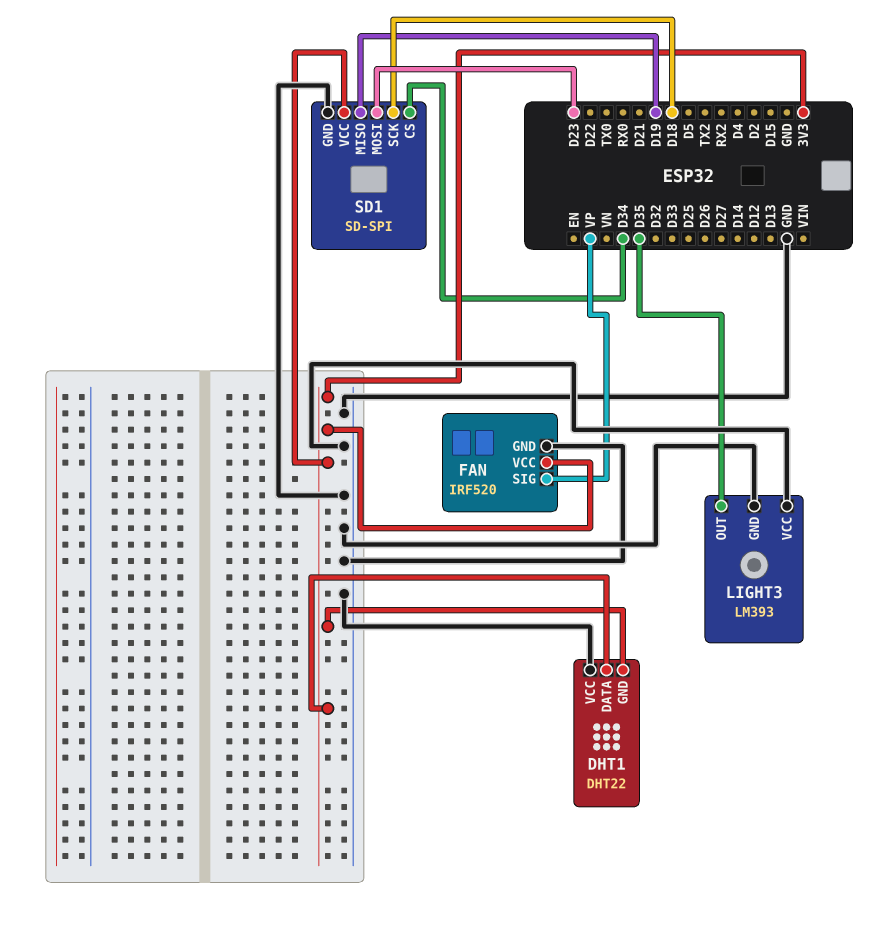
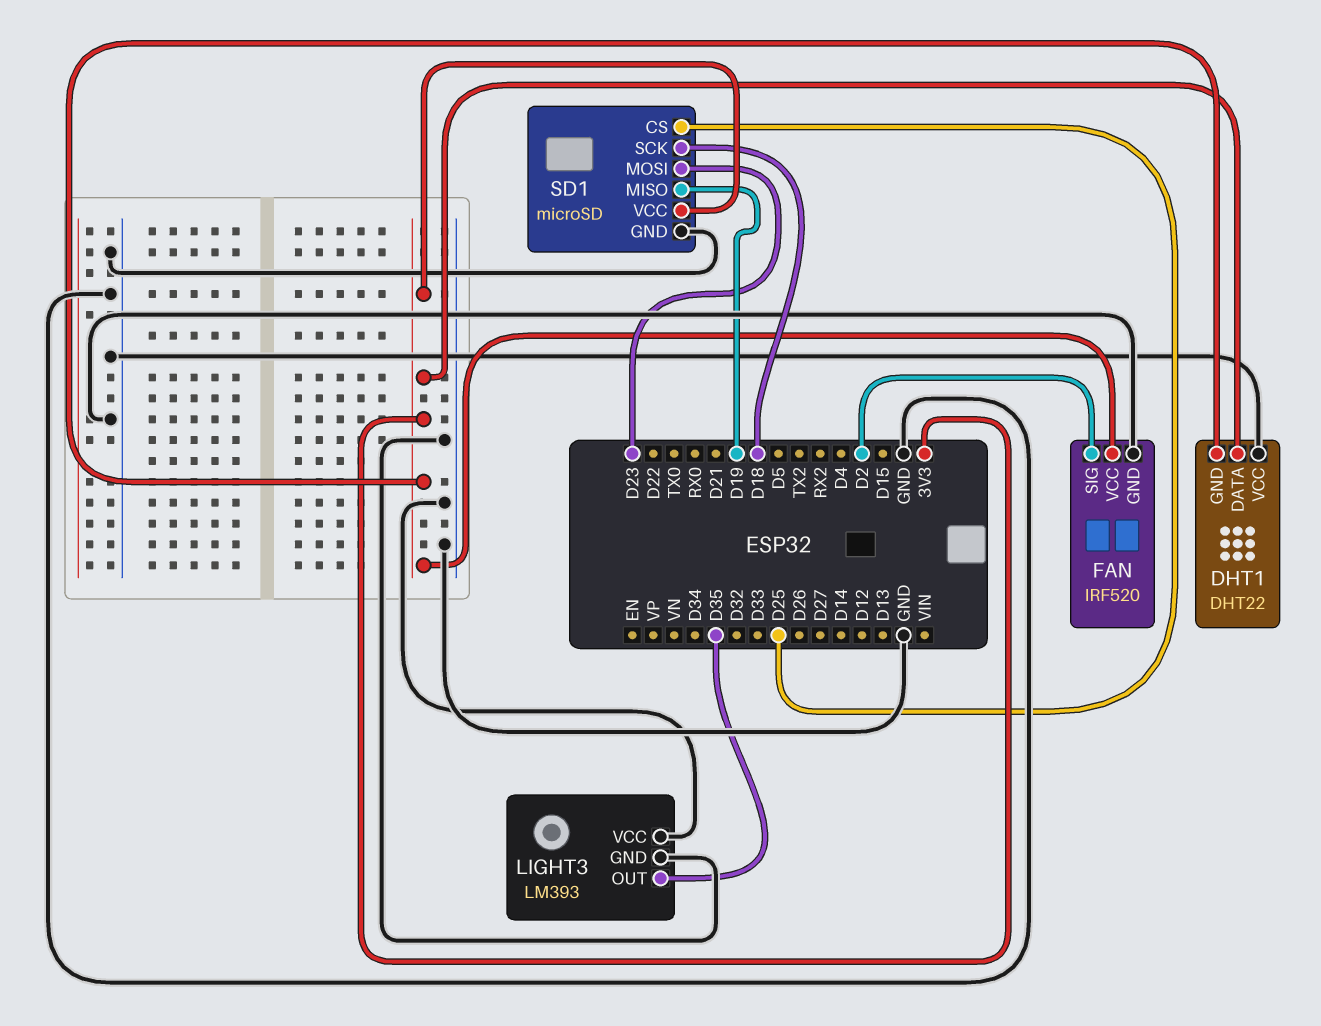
FAN pin SIG: VP -> D2
SD1: SD-SPI -> microSD
SD1 pin CS: D34 -> D25

